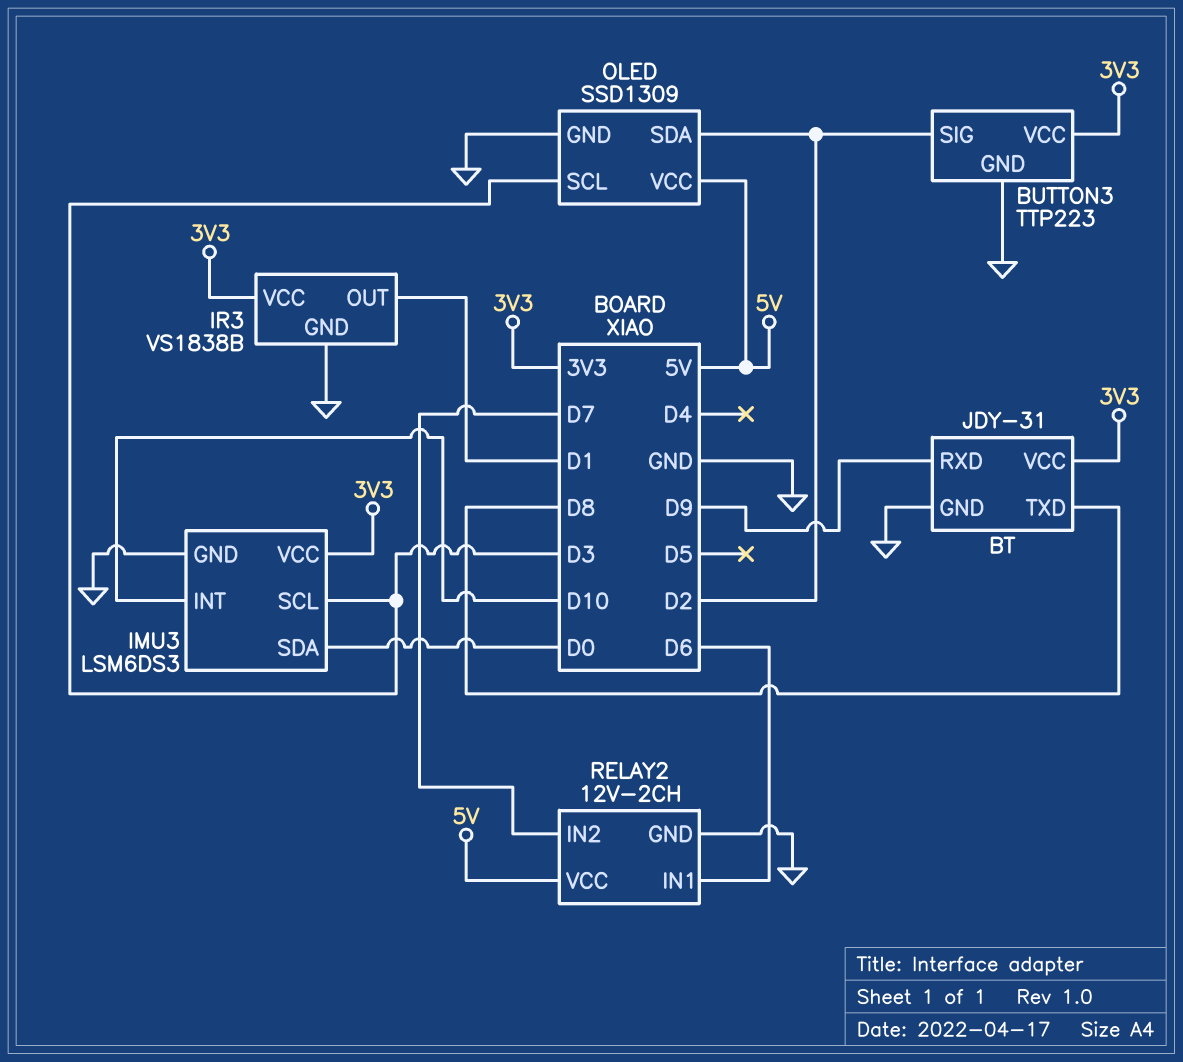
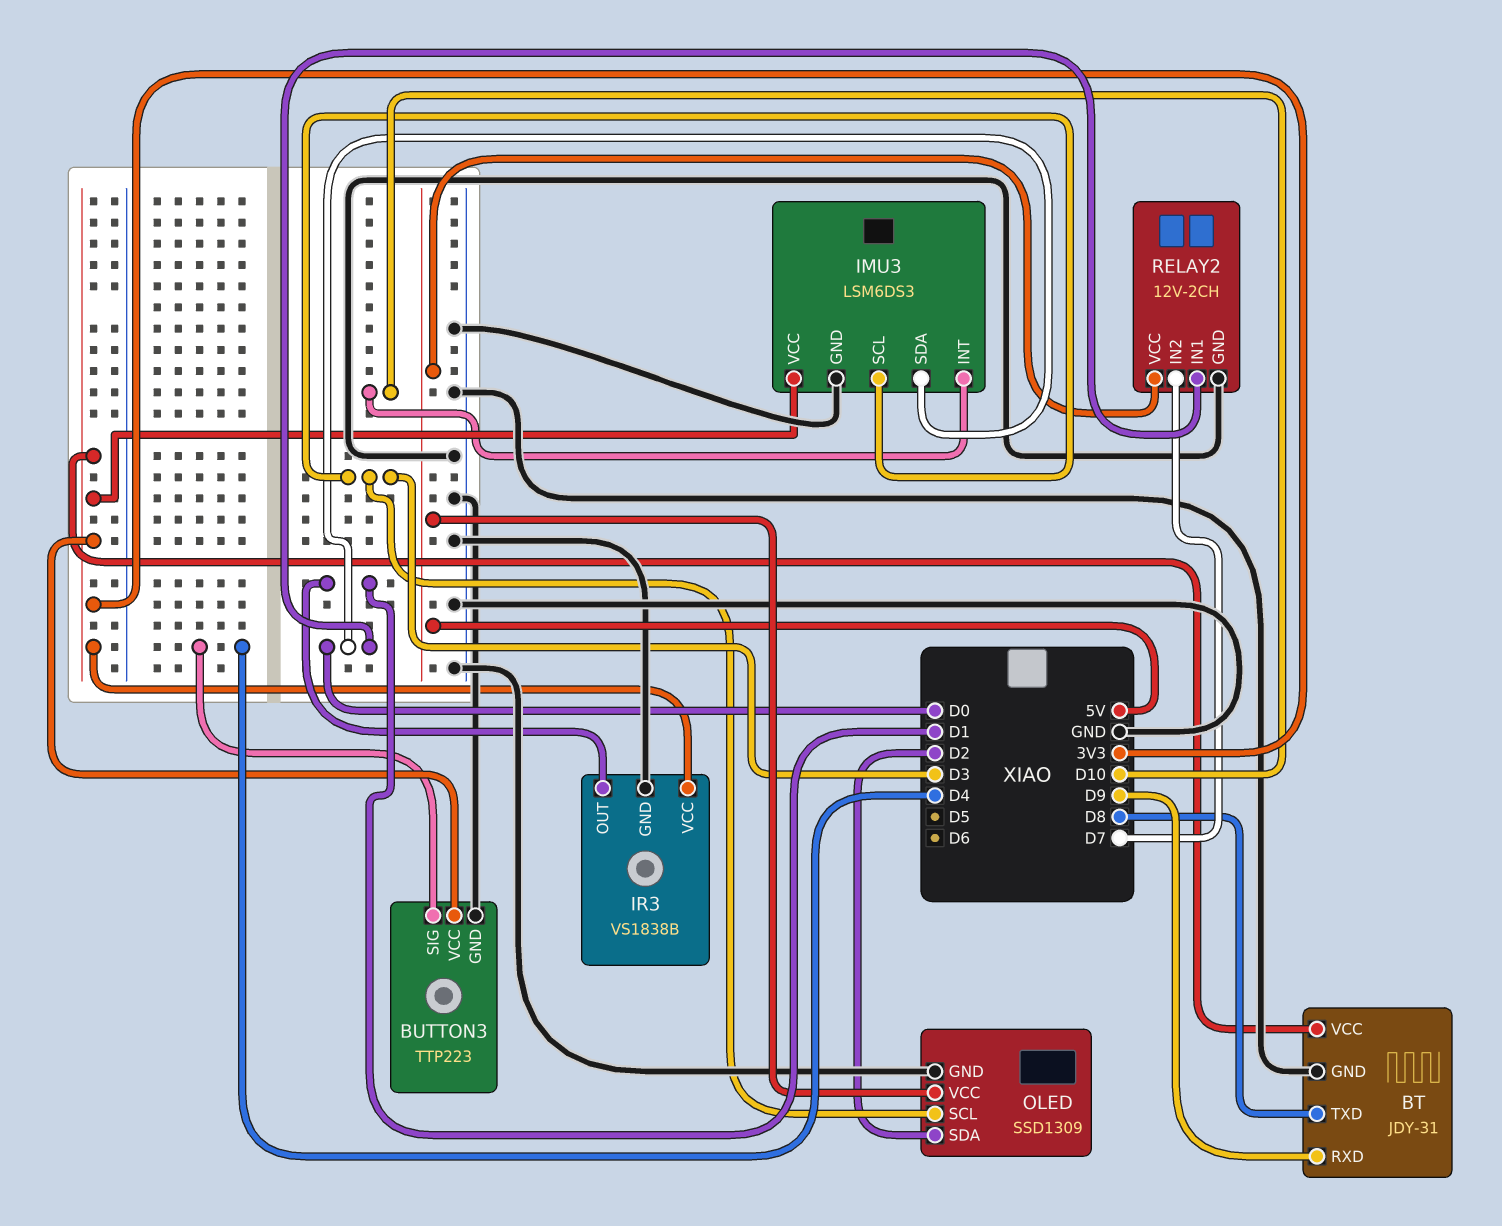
BUTTON3 pin SIG: D2 -> D4
RELAY2 pin IN1: D6 -> D0

